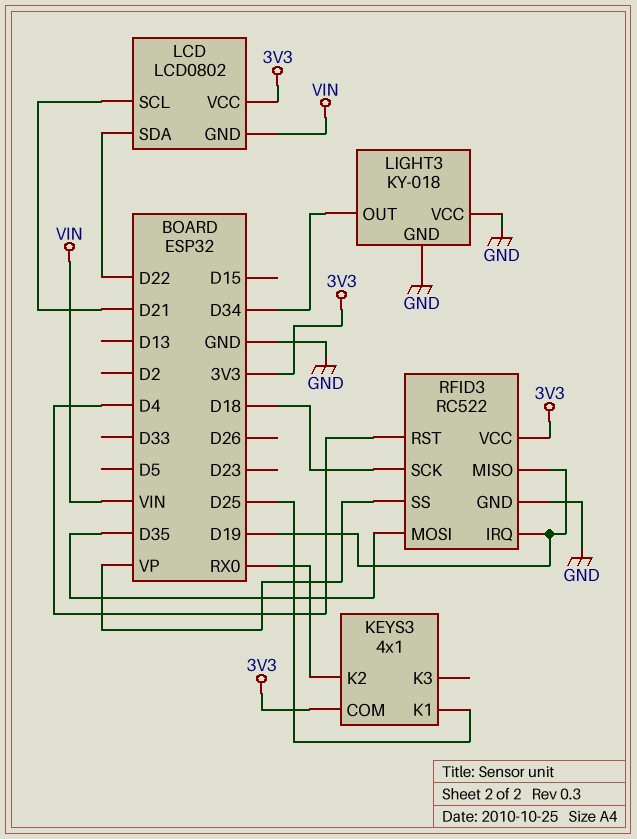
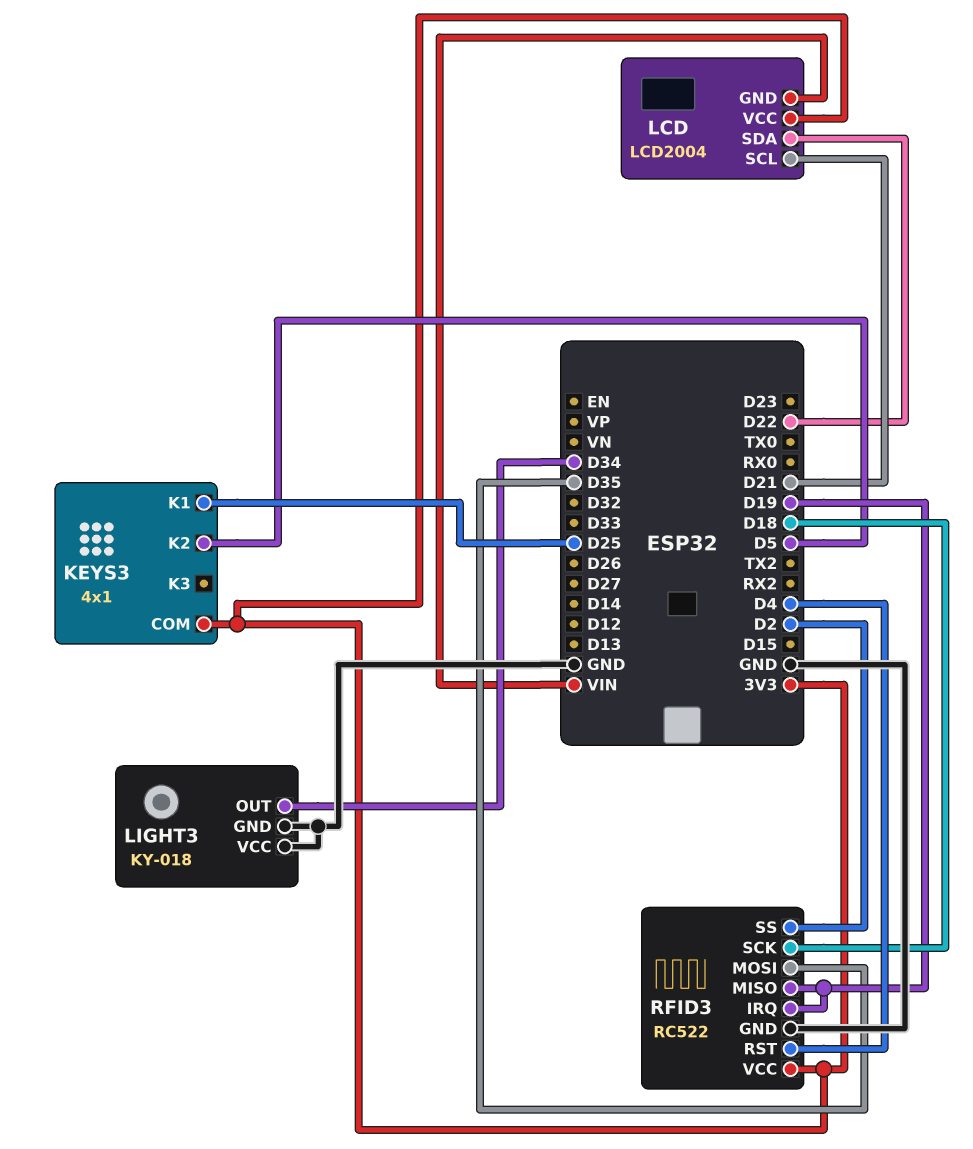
KEYS3 pin K2: RX0 -> D5
LCD: LCD0802 -> LCD2004
RFID3 pin SS: VP -> D2

